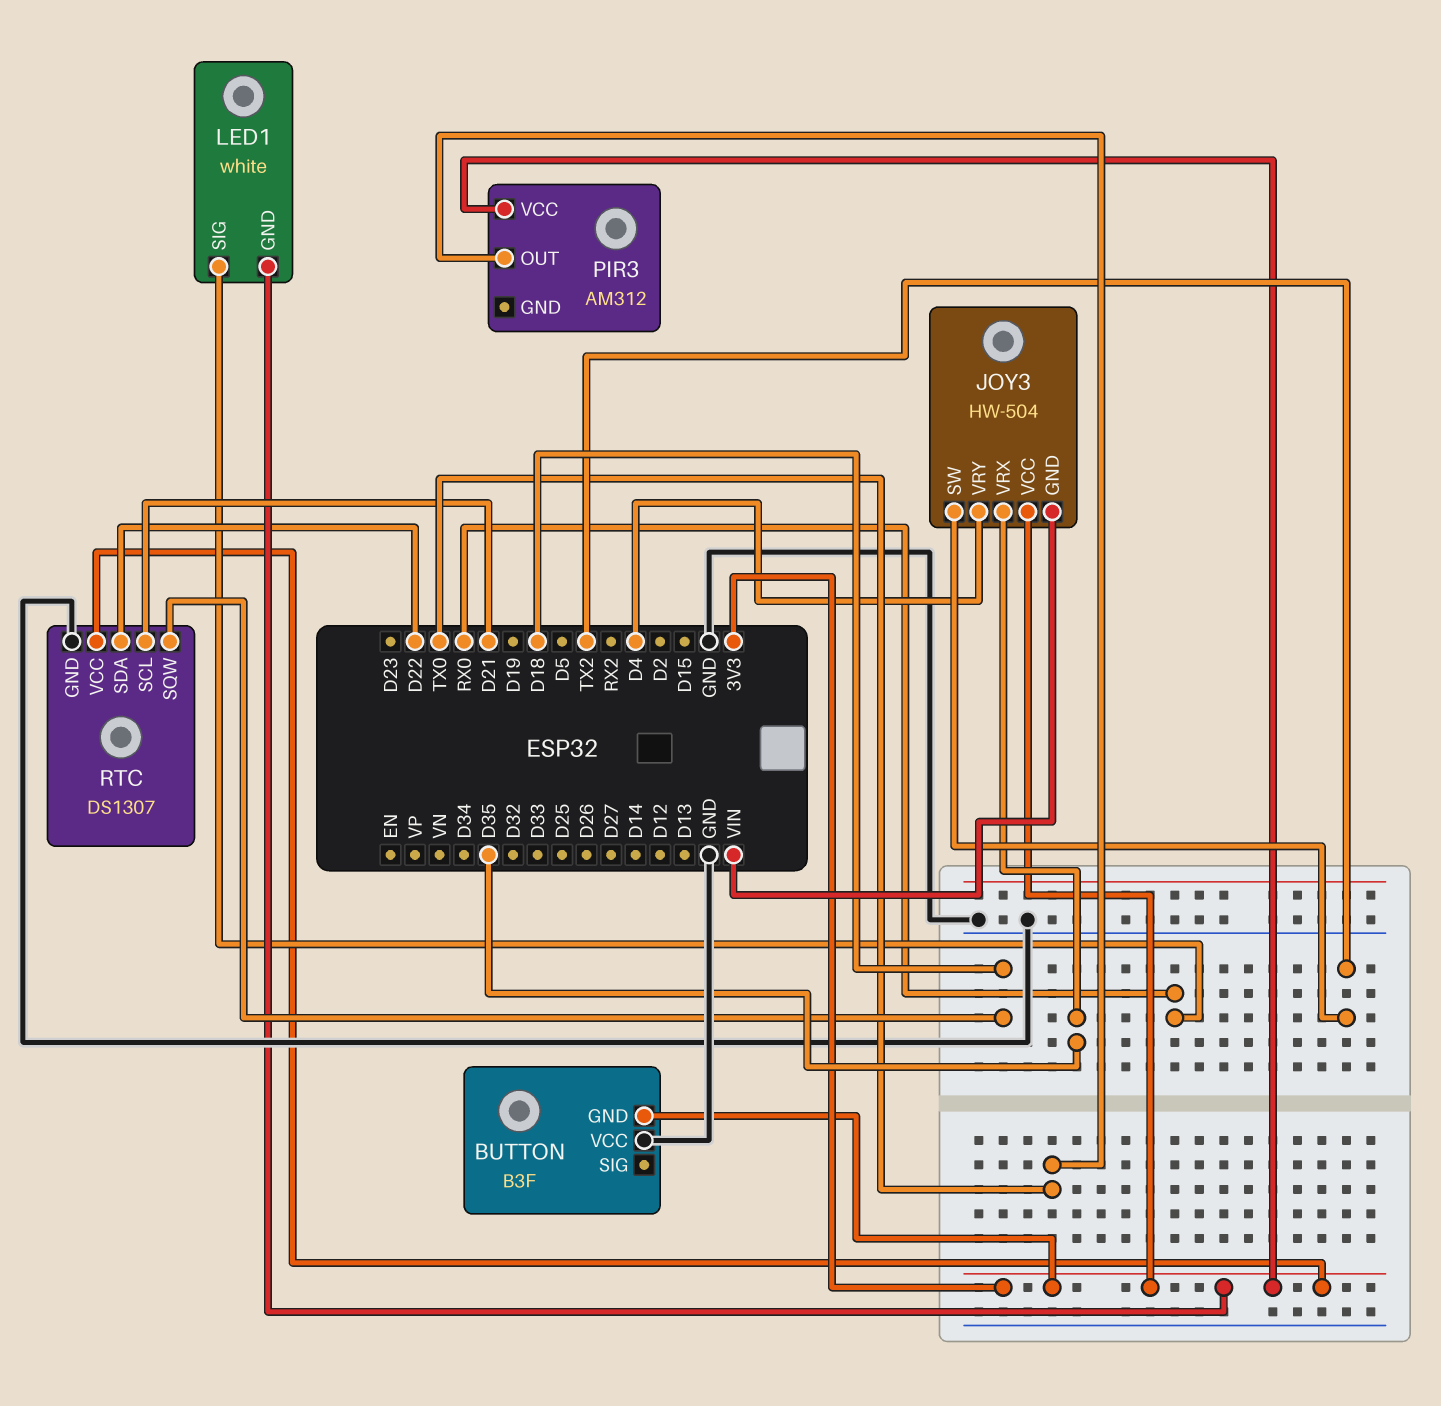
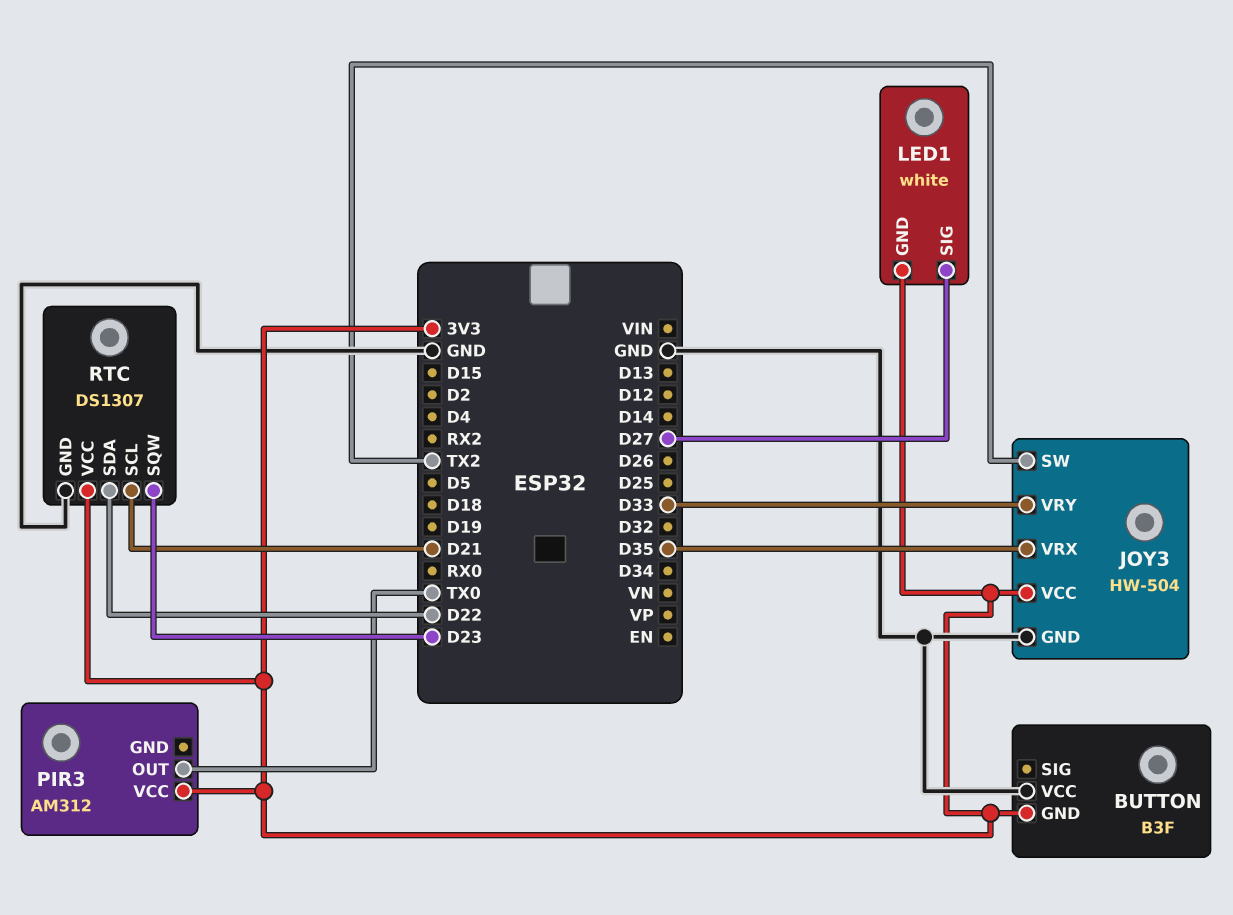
JOY3 pin GND: VIN -> GND
JOY3 pin VRY: D4 -> D33
LED1 pin SIG: RX0 -> D27
RTC pin SQW: D18 -> D23

